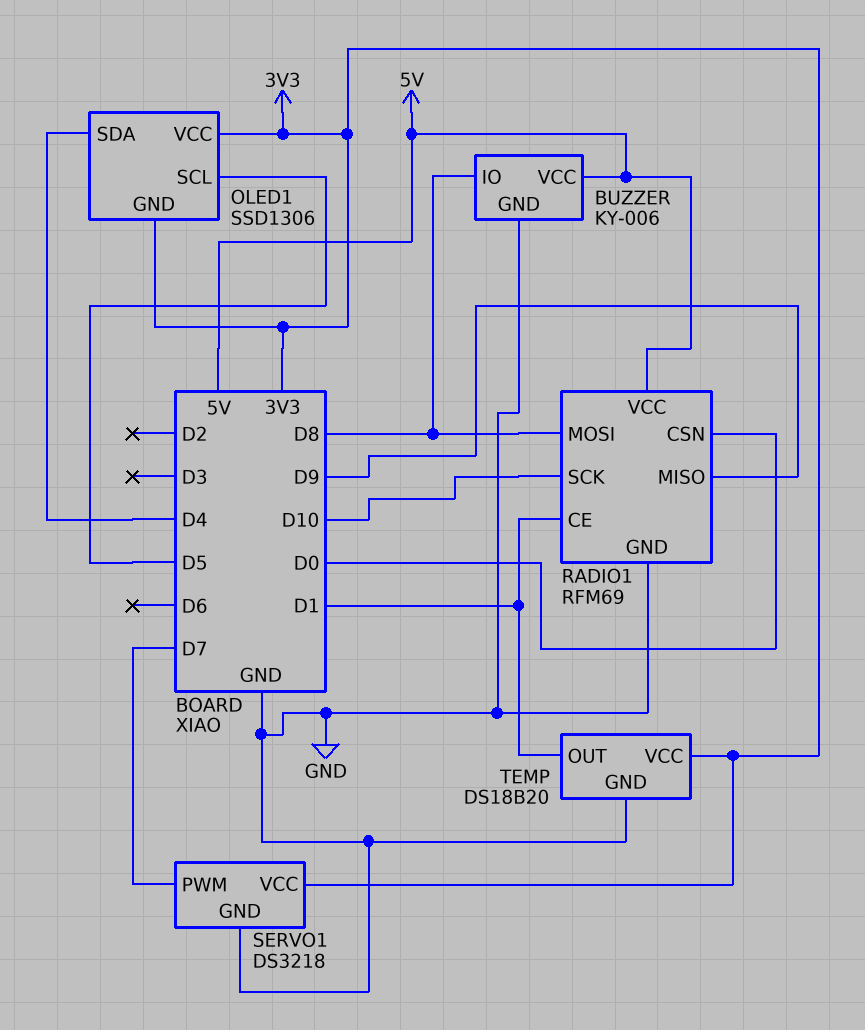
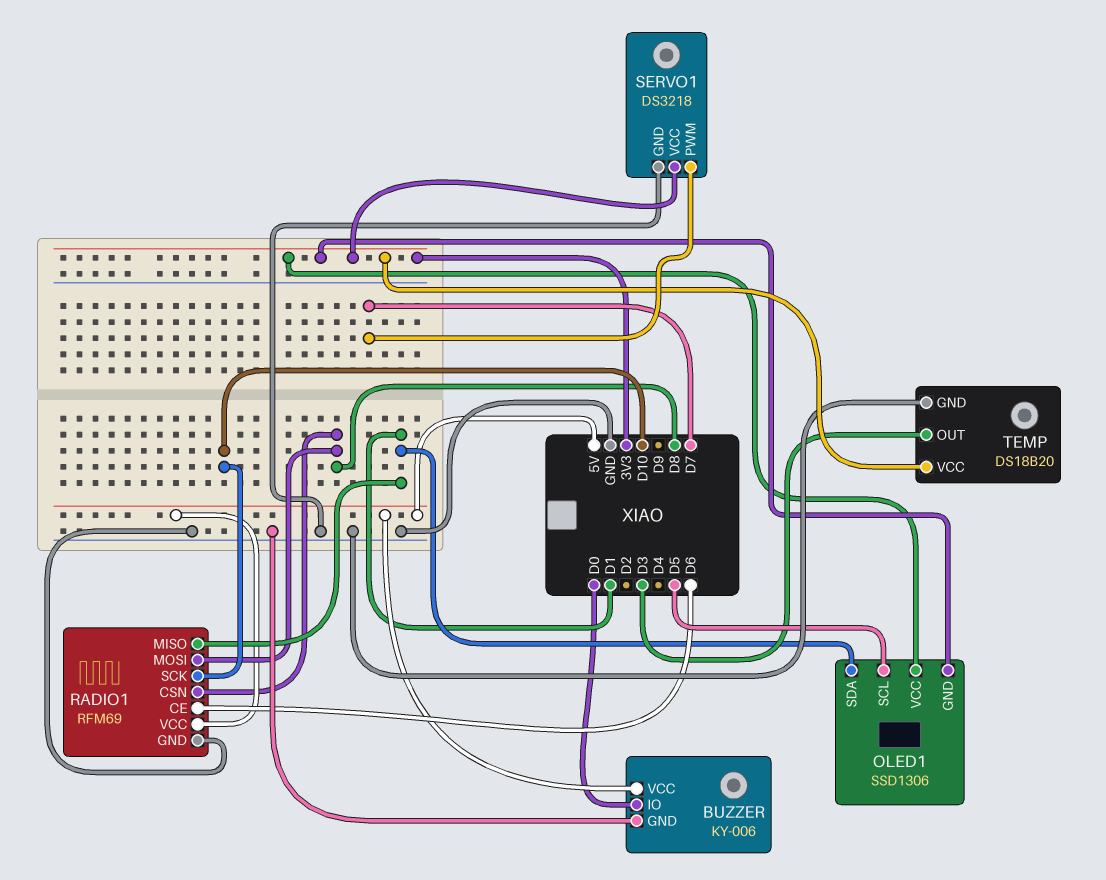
BUZZER pin IO: D8 -> D0
OLED1 pin SDA: D4 -> D1
RADIO1 pin CE: D1 -> D6
RADIO1 pin CSN: D0 -> D8
RADIO1 pin MISO: D9 -> D1
TEMP pin OUT: D1 -> D3

